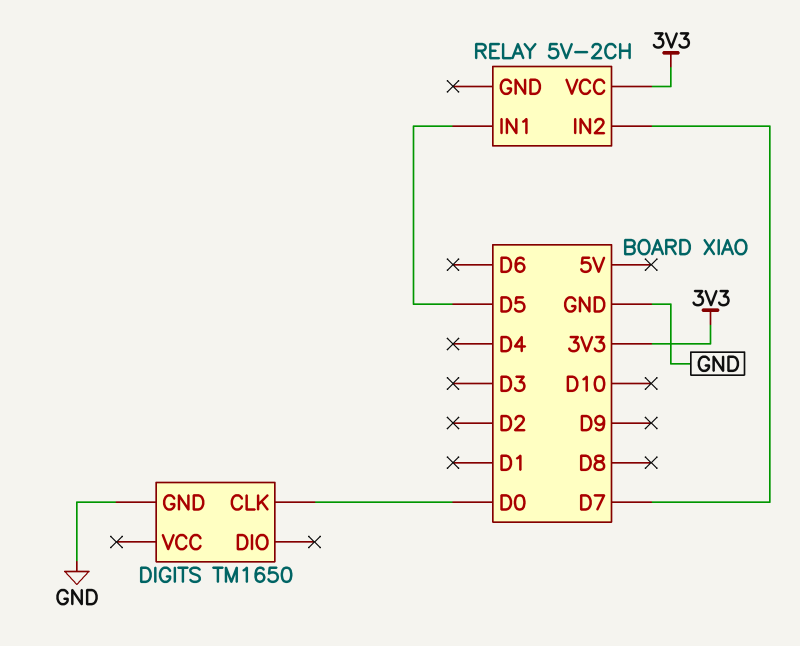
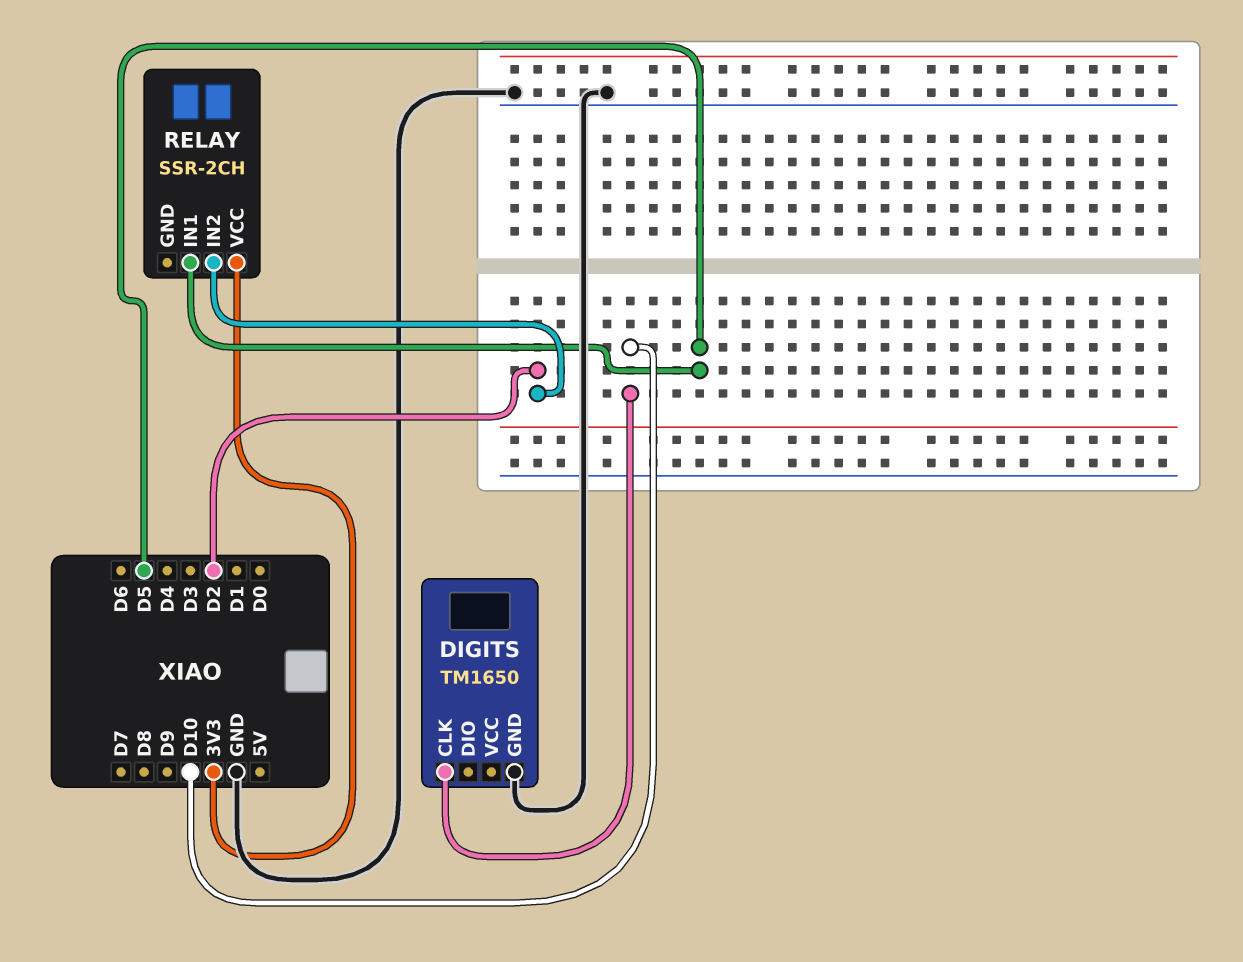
DIGITS pin CLK: D0 -> D10
RELAY: 5V-2CH -> SSR-2CH
RELAY pin IN2: D7 -> D2

